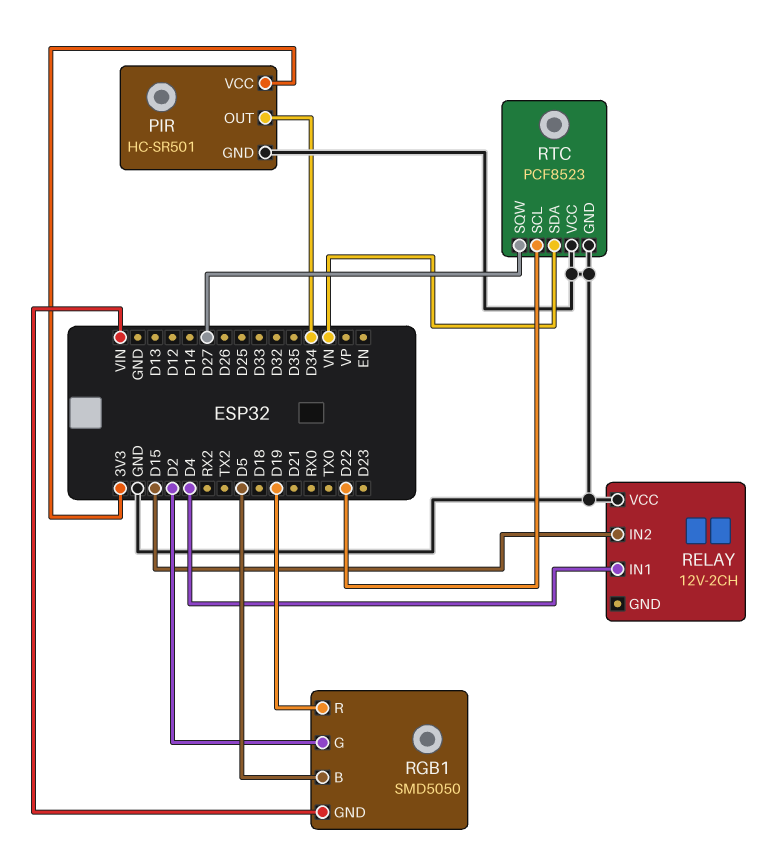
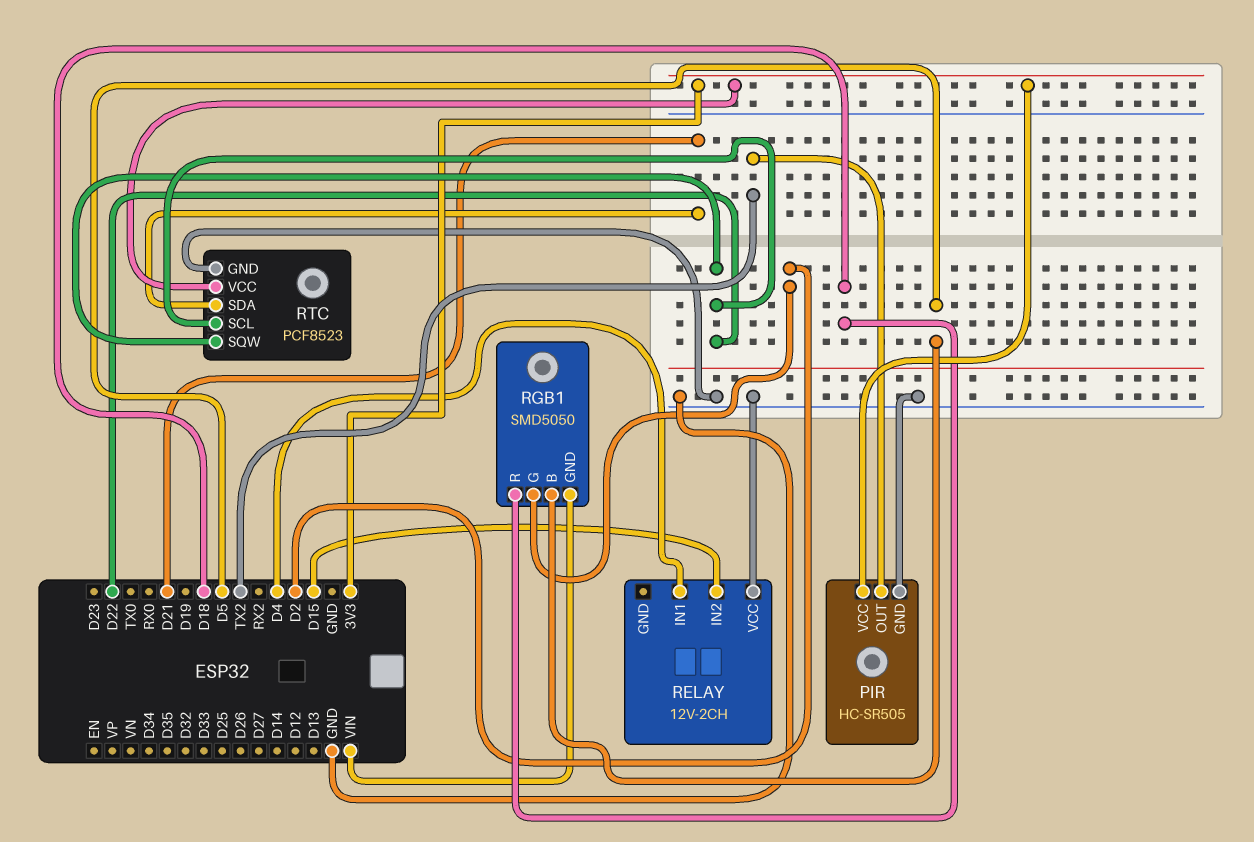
PIR: HC-SR501 -> HC-SR505
PIR pin OUT: D34 -> TX2
RGB1 pin R: D19 -> D18
RTC pin SDA: VN -> D21
RTC pin SQW: D27 -> D22
RTC pin VCC: GND -> 3V3

